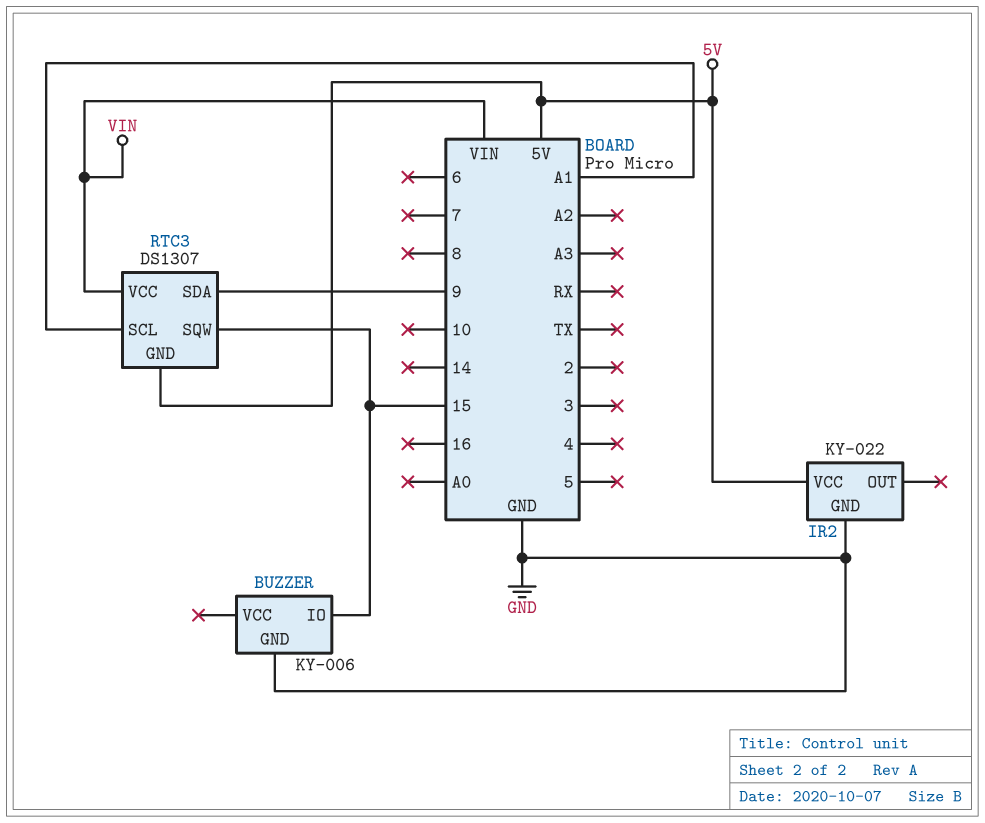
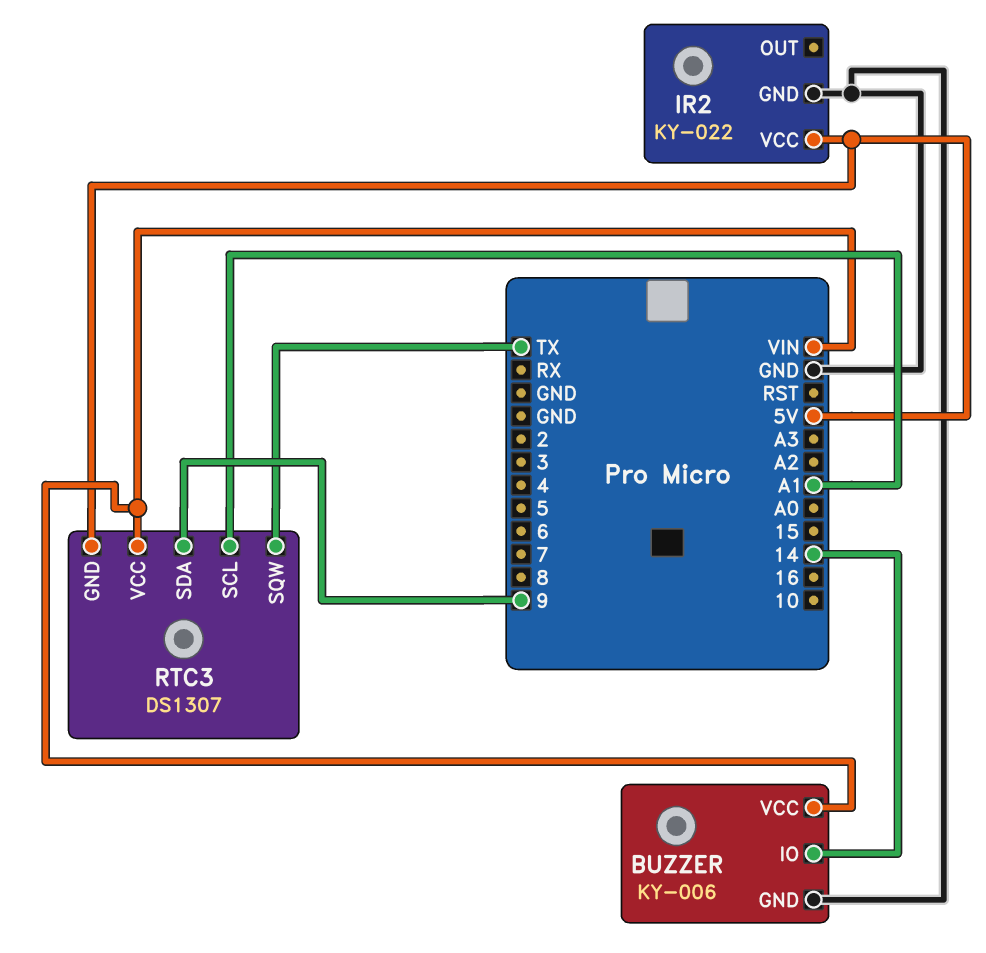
BUZZER pin IO: 15 -> 14
BUZZER pin VCC: none -> VIN
RTC3 pin SQW: 15 -> TX

